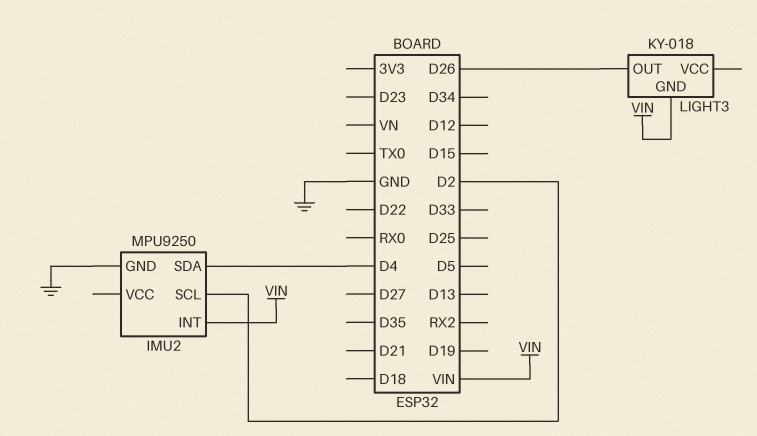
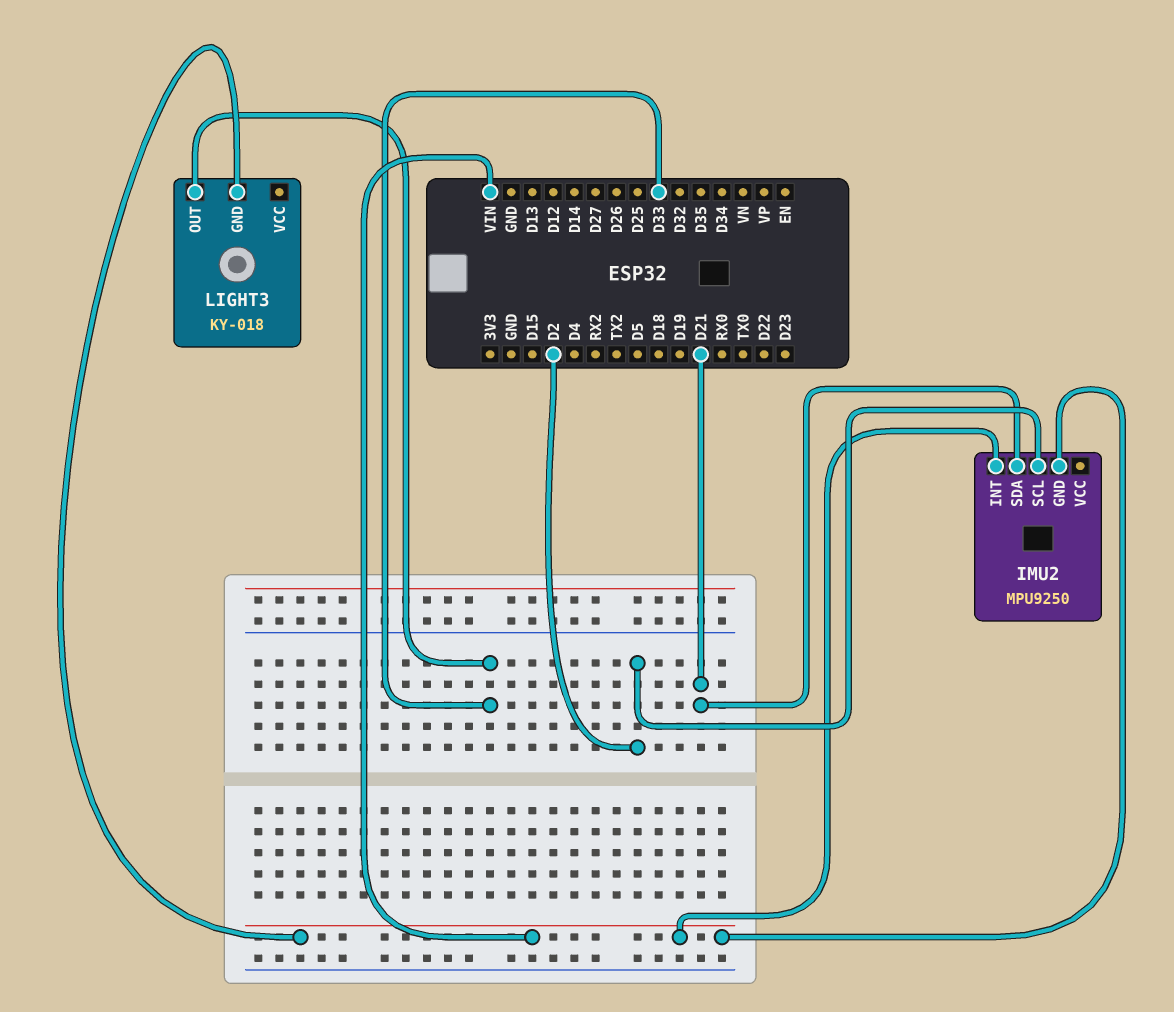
IMU2 pin GND: GND -> VIN
IMU2 pin SDA: D4 -> D21
LIGHT3 pin OUT: D26 -> D33

